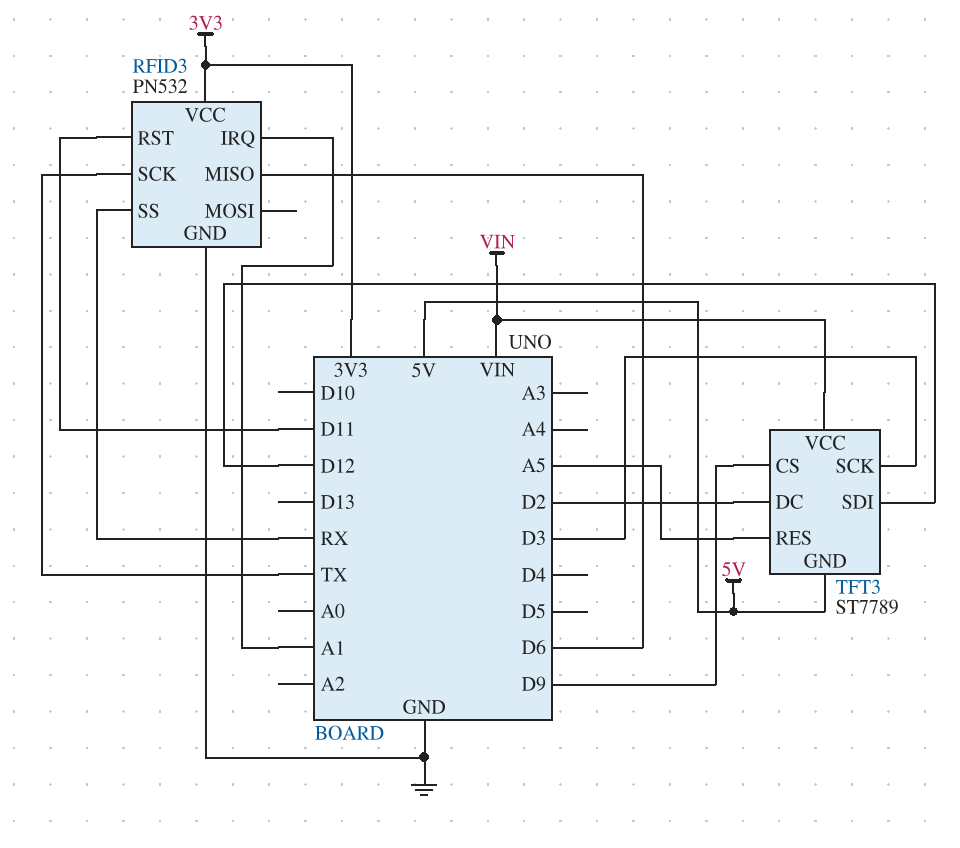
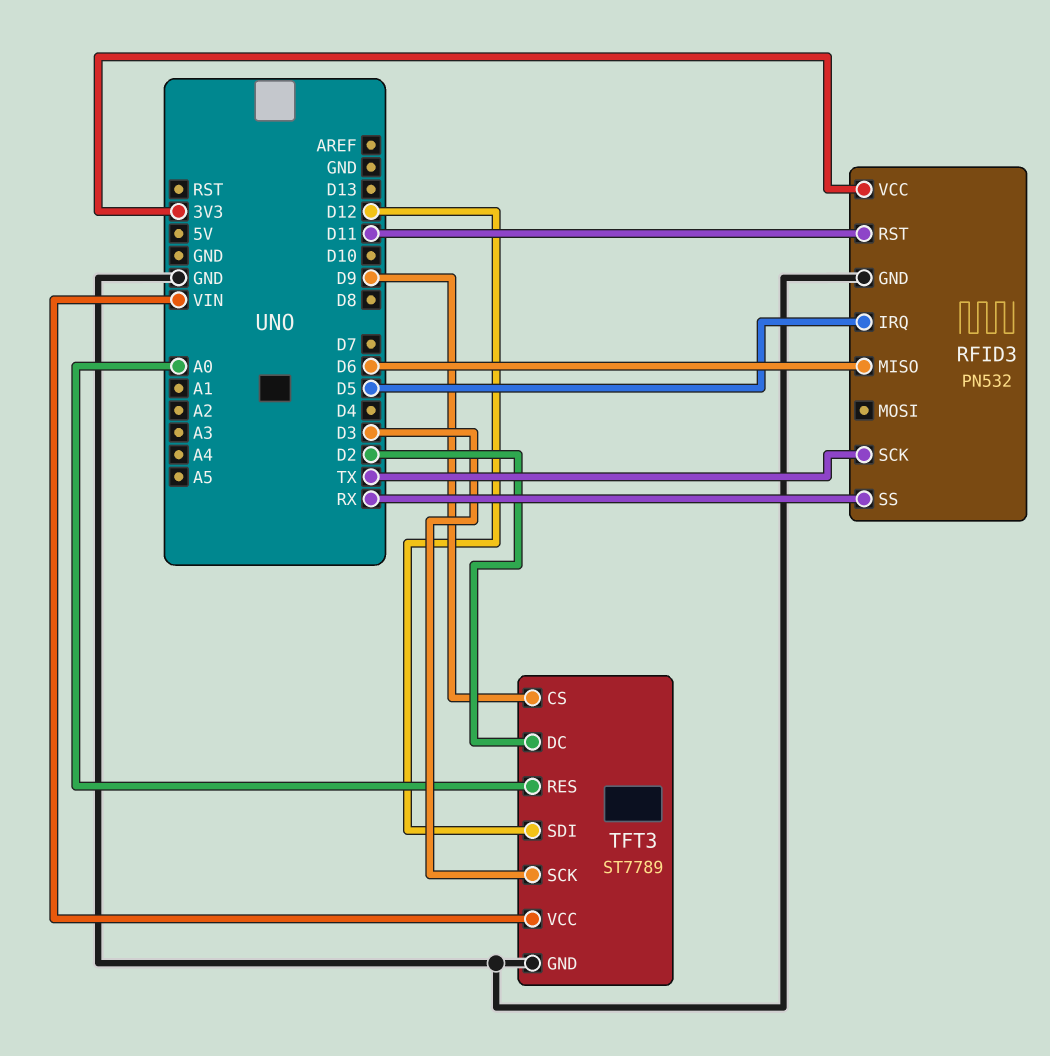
RFID3 pin IRQ: A1 -> D5
TFT3 pin GND: 5V -> GND
TFT3 pin RES: A5 -> A0

